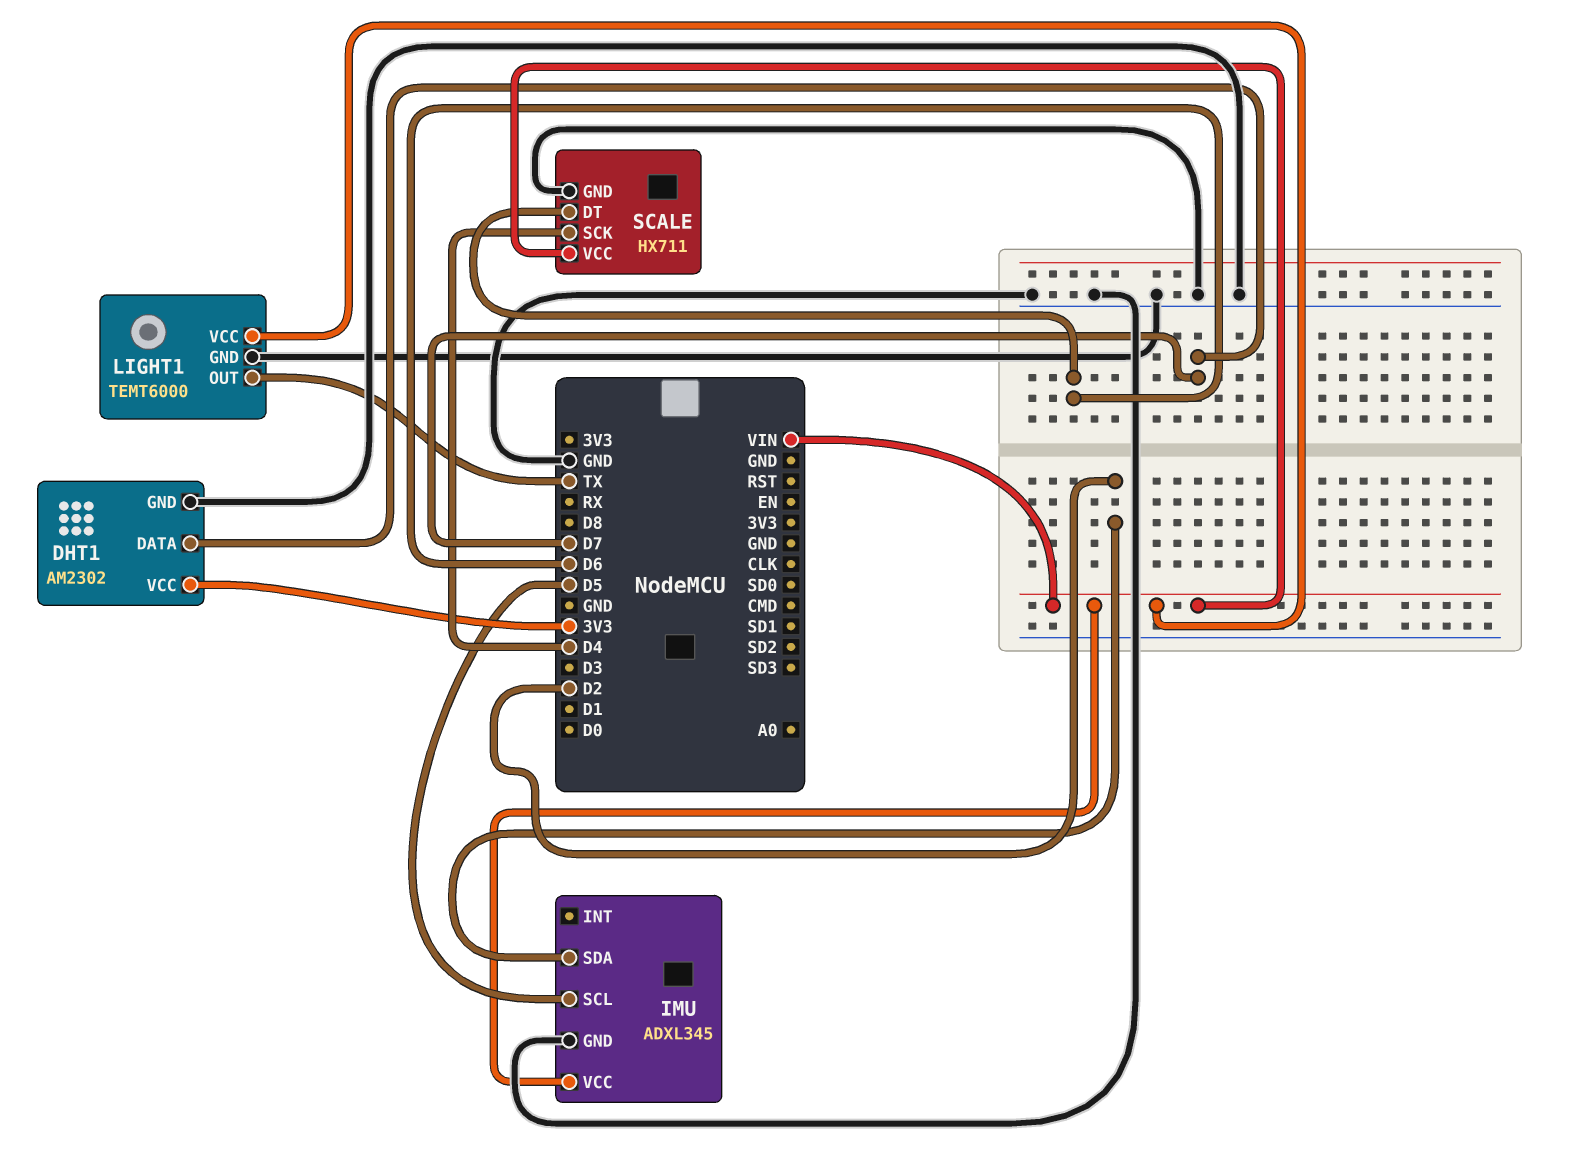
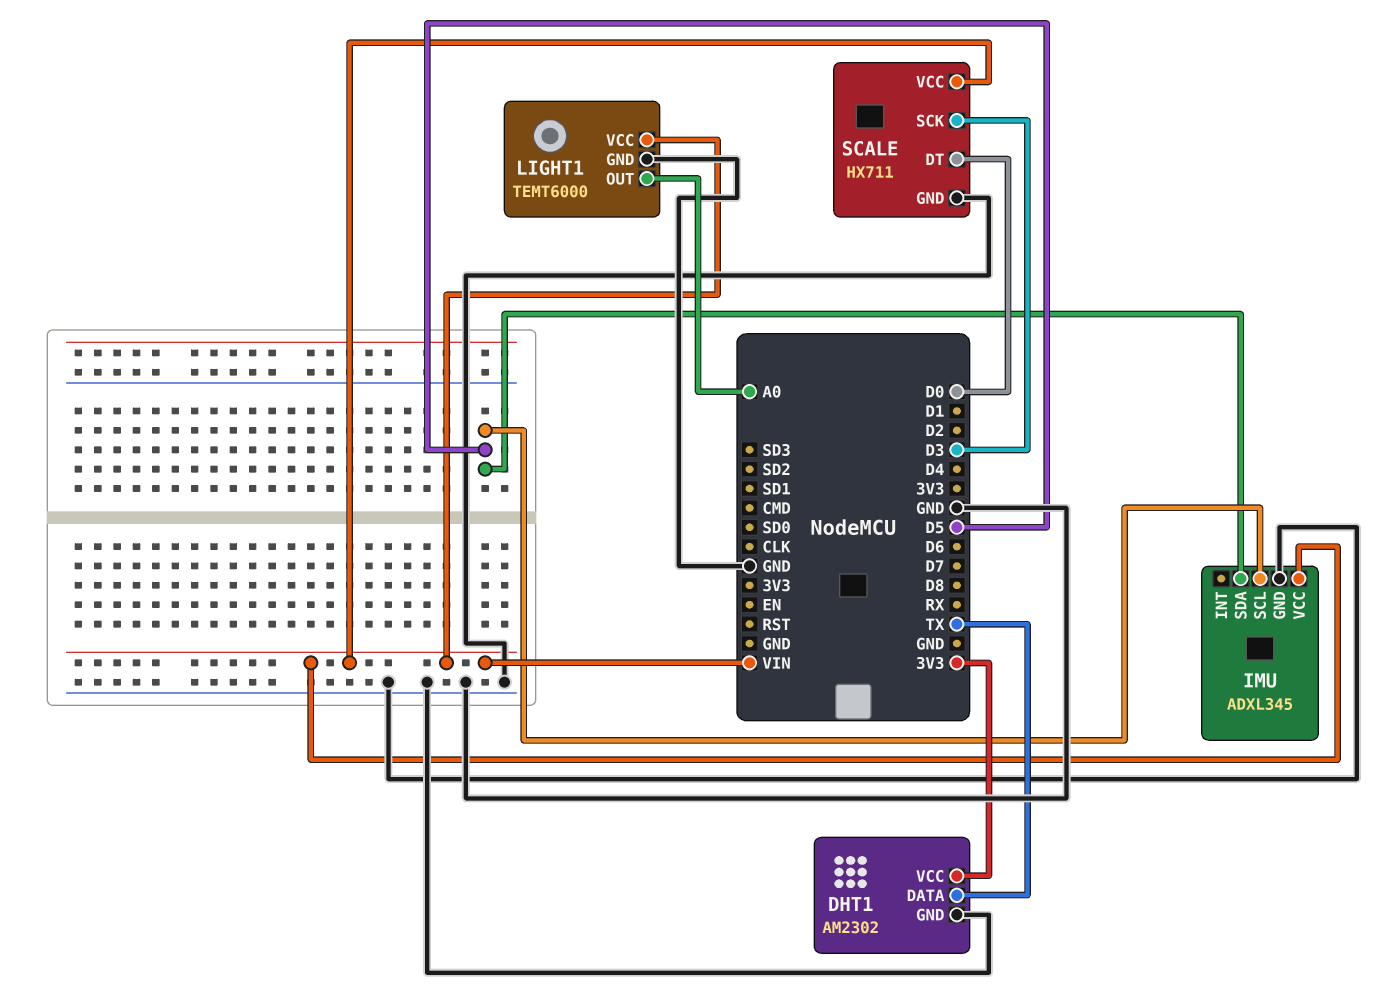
DHT1 pin DATA: D7 -> TX
IMU pin SDA: D2 -> D5
LIGHT1 pin OUT: TX -> A0
SCALE pin DT: D6 -> D0
SCALE pin SCK: D4 -> D3

